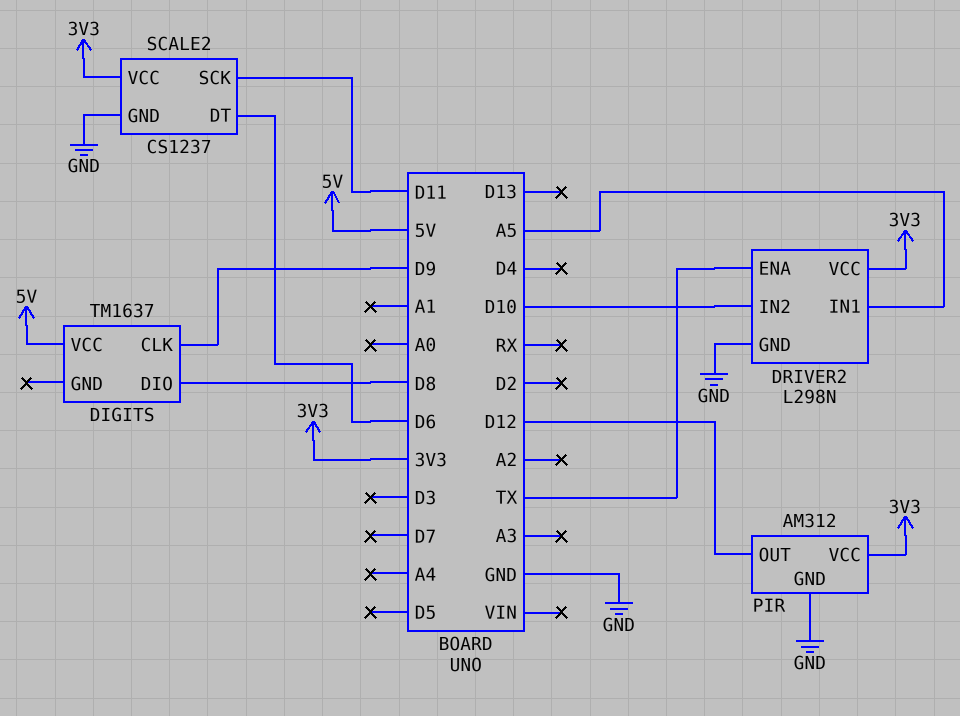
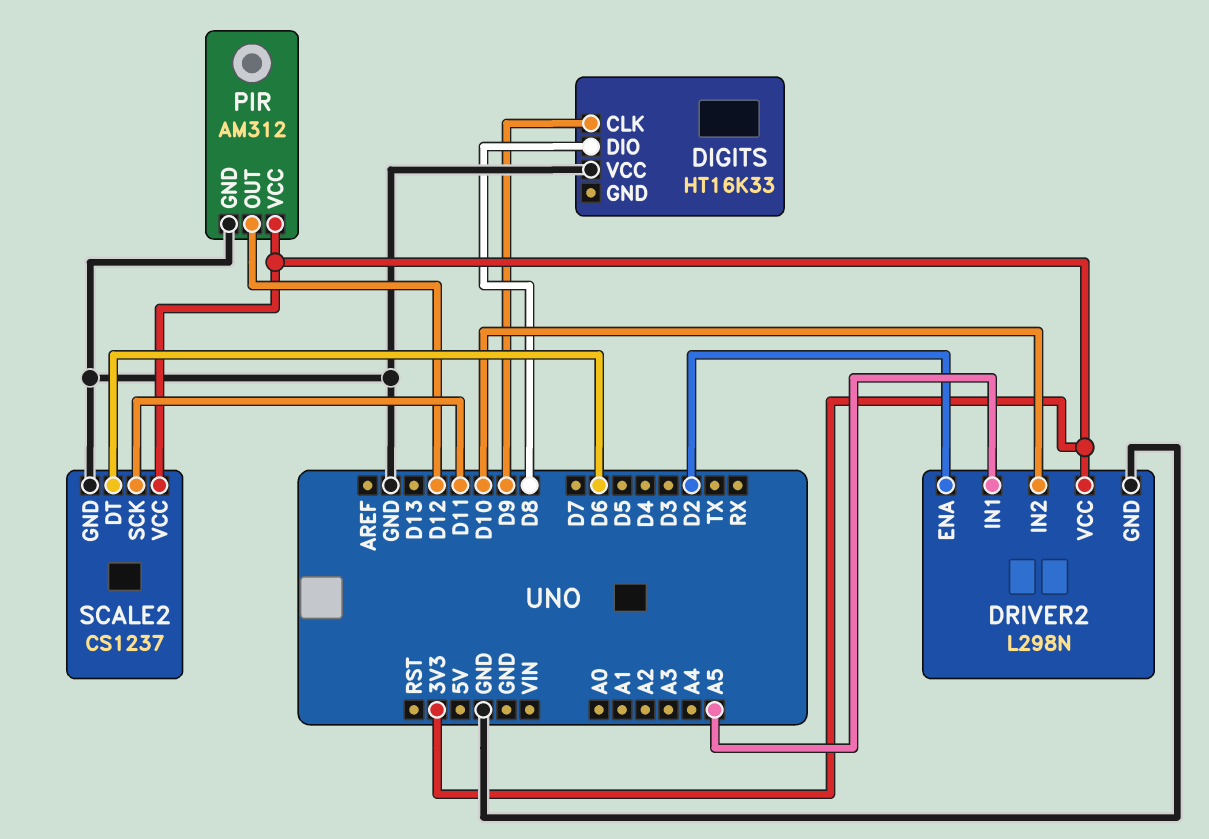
DIGITS: TM1637 -> HT16K33
DIGITS pin VCC: 5V -> GND
DRIVER2 pin ENA: TX -> D2

